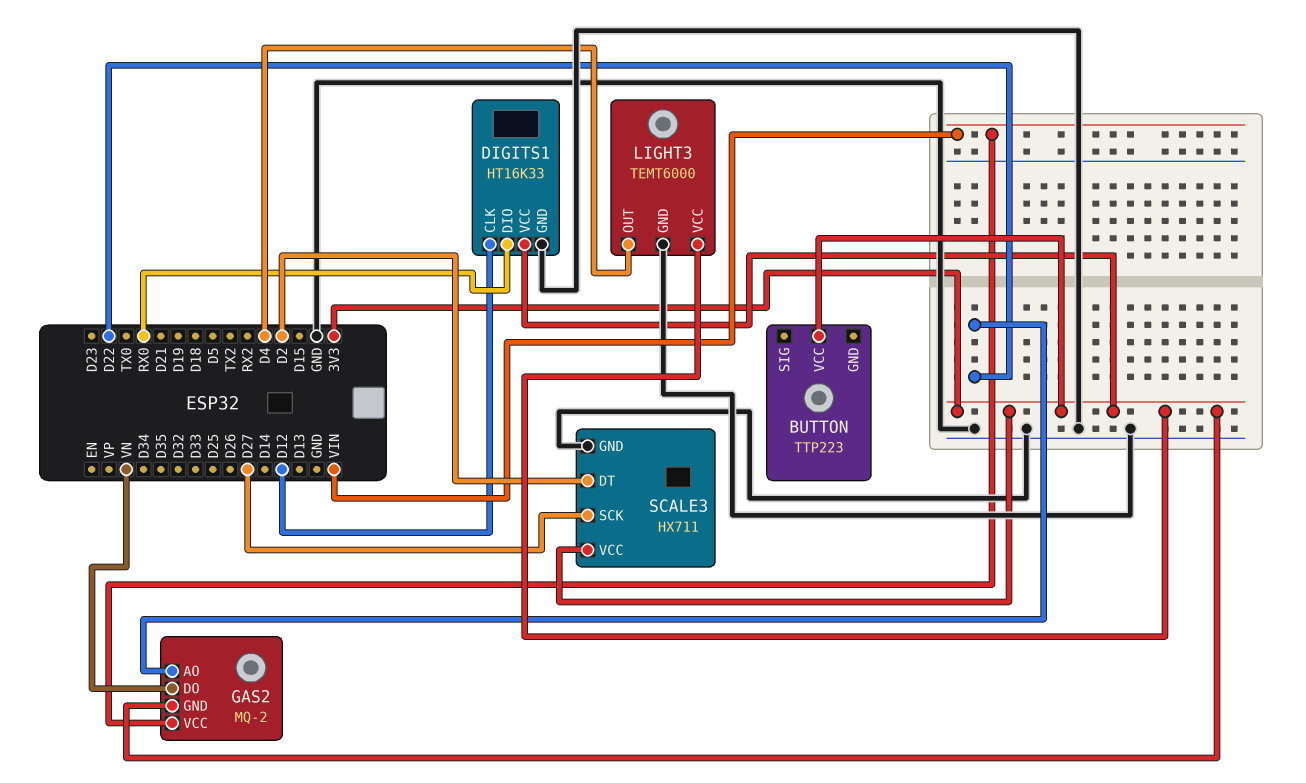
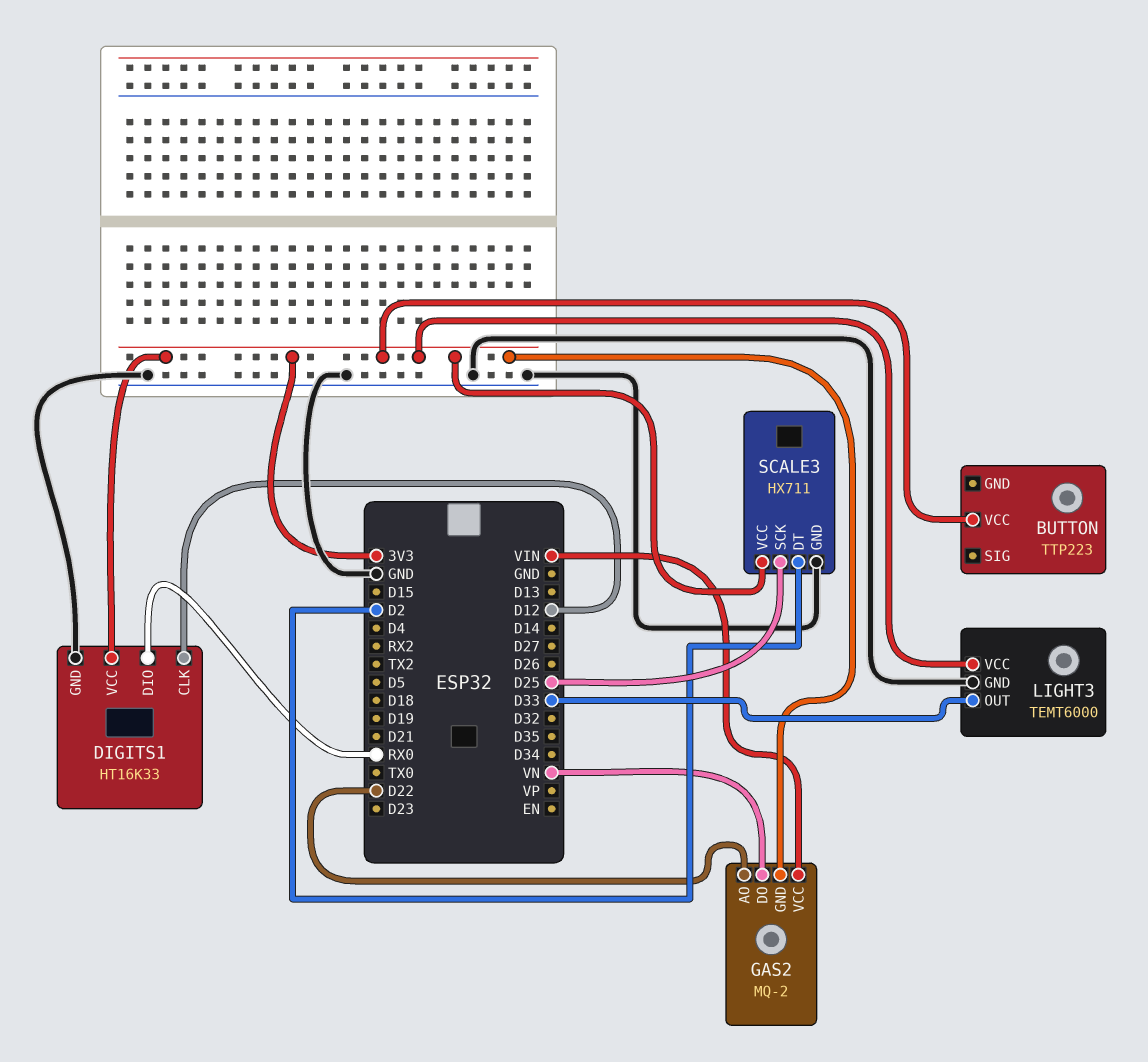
LIGHT3 pin OUT: D4 -> D33
SCALE3 pin SCK: D27 -> D25

